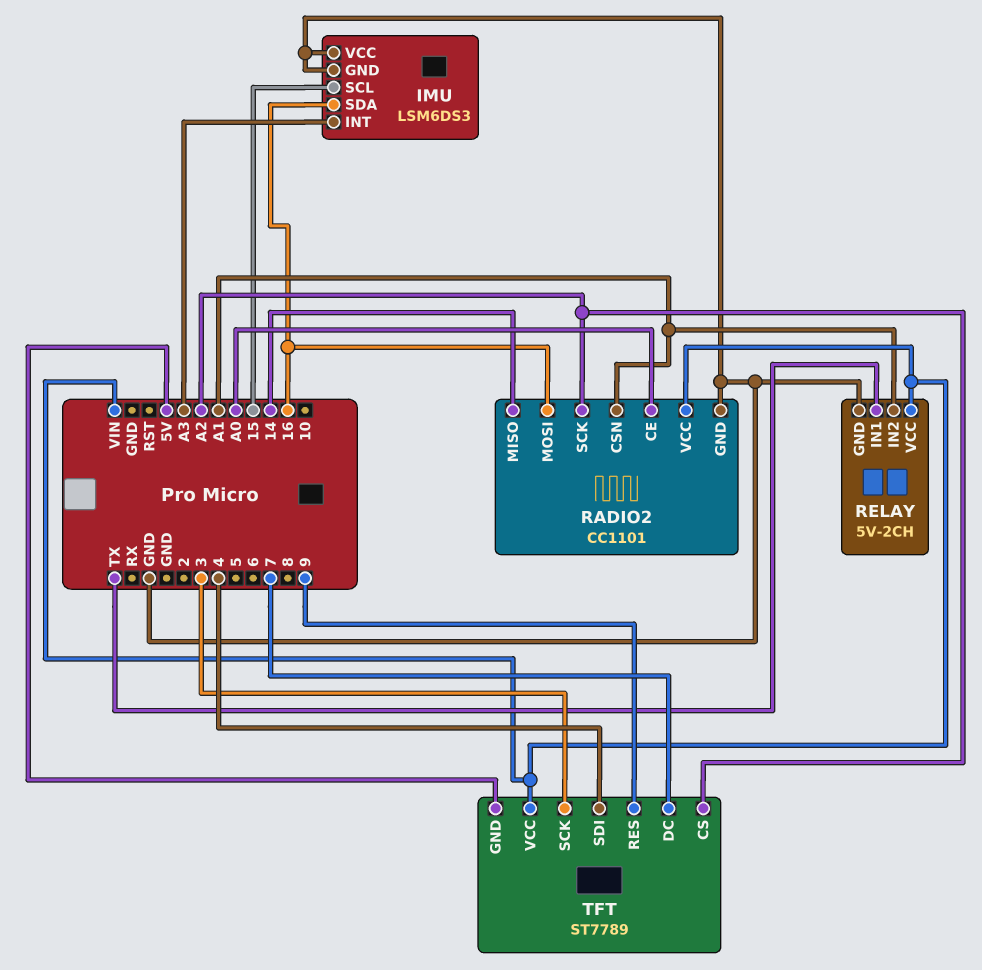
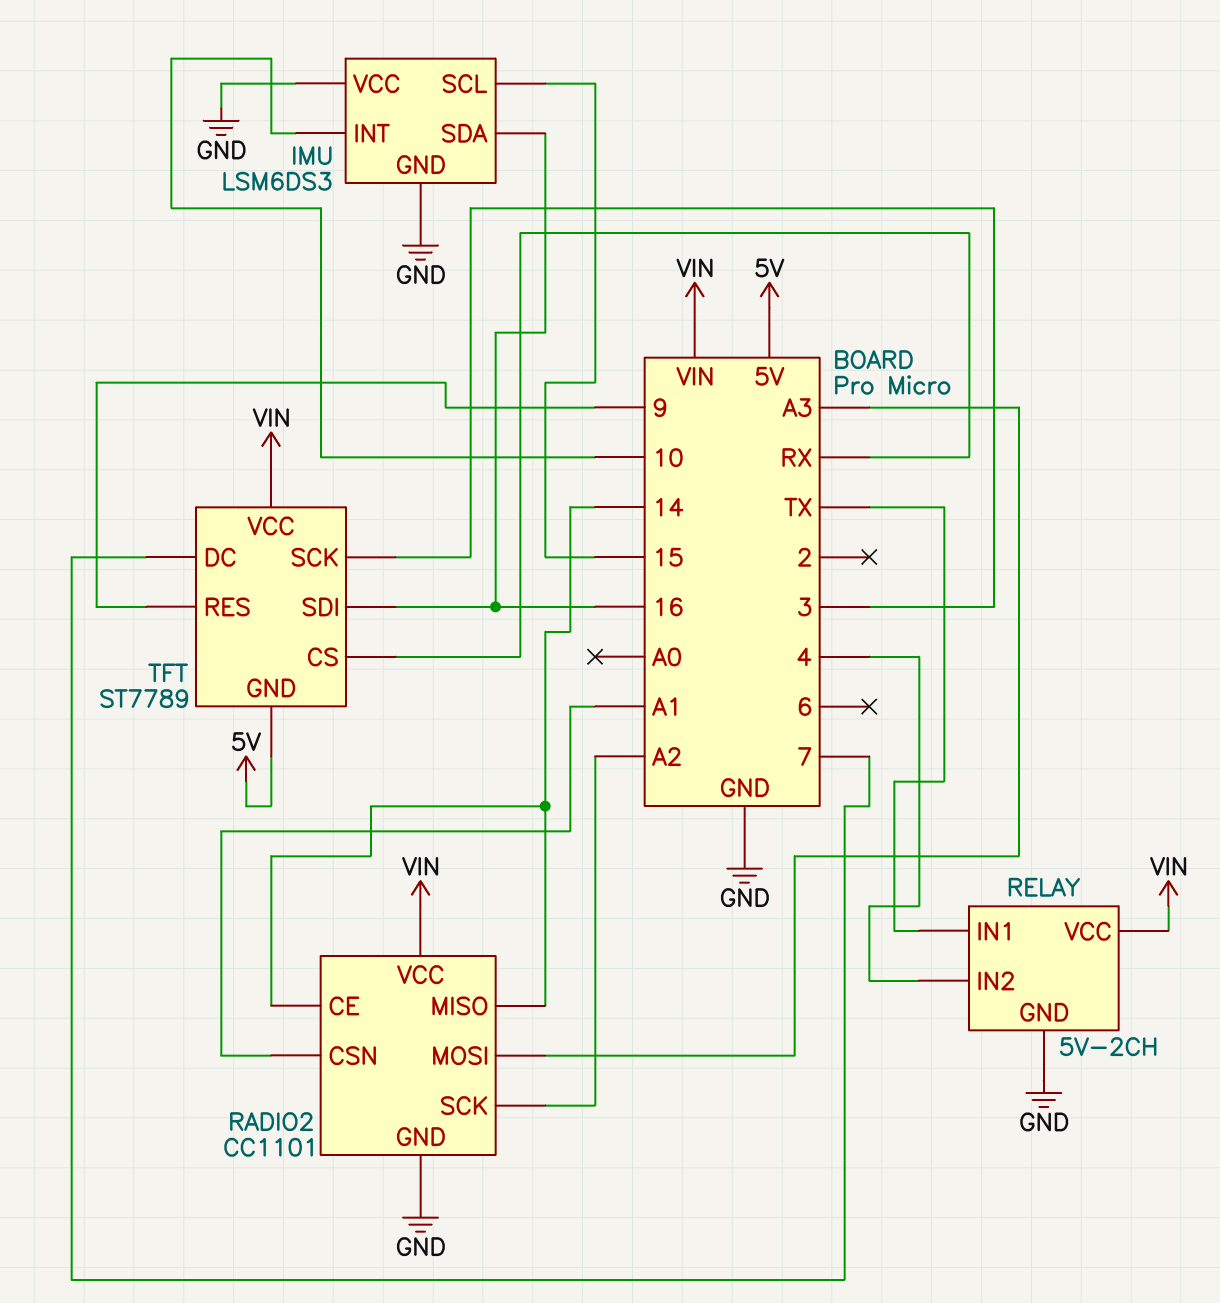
IMU pin INT: A3 -> 10
RADIO2 pin CE: A0 -> 14
RADIO2 pin MOSI: 16 -> A3
RELAY pin IN2: A1 -> 4
TFT pin CS: A2 -> RX
TFT pin SDI: 4 -> 16

